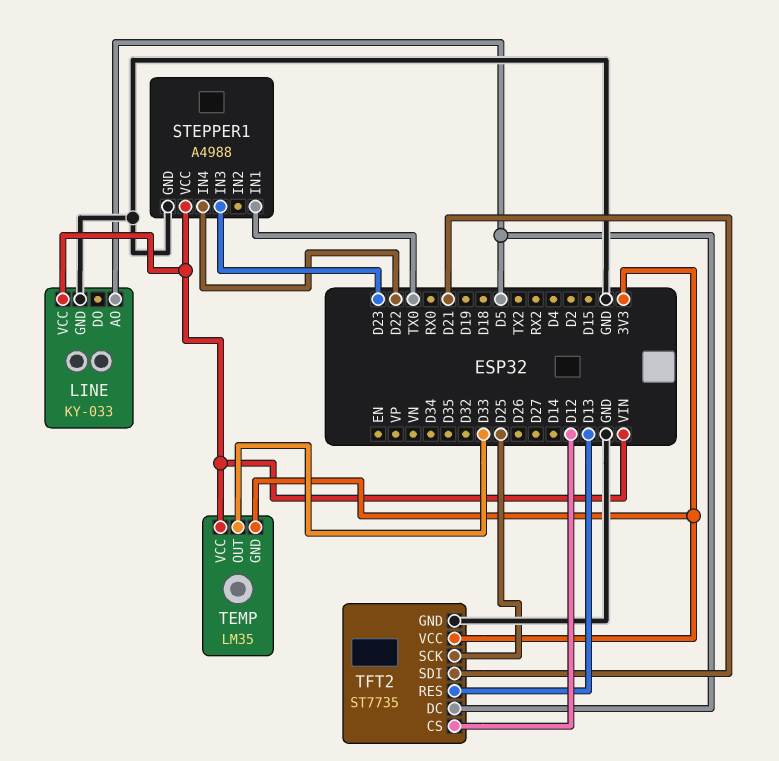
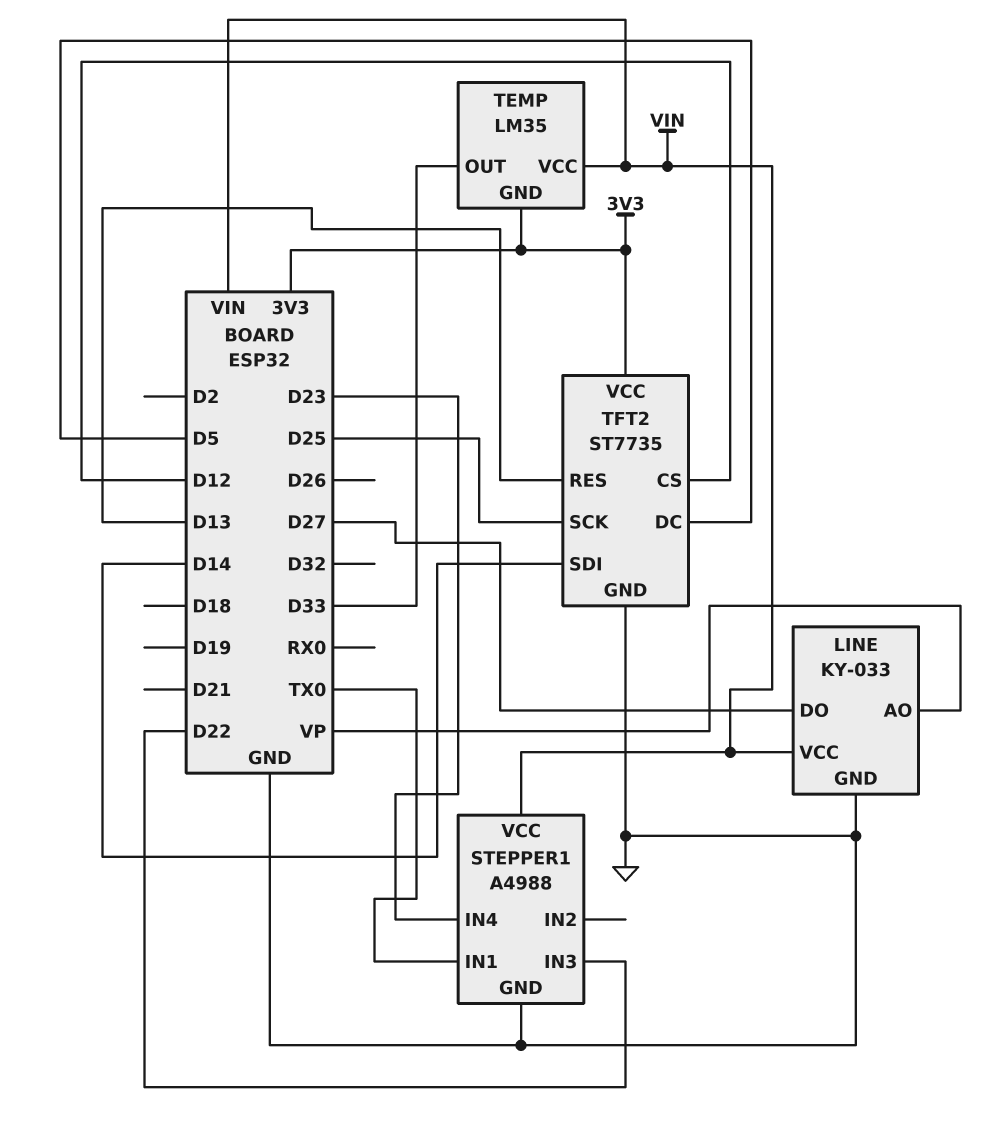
LINE pin AO: D5 -> VP
LINE pin DO: none -> D27
STEPPER1 pin IN3: D23 -> D22
STEPPER1 pin IN4: D22 -> D23
TFT2 pin SDI: D21 -> D14

